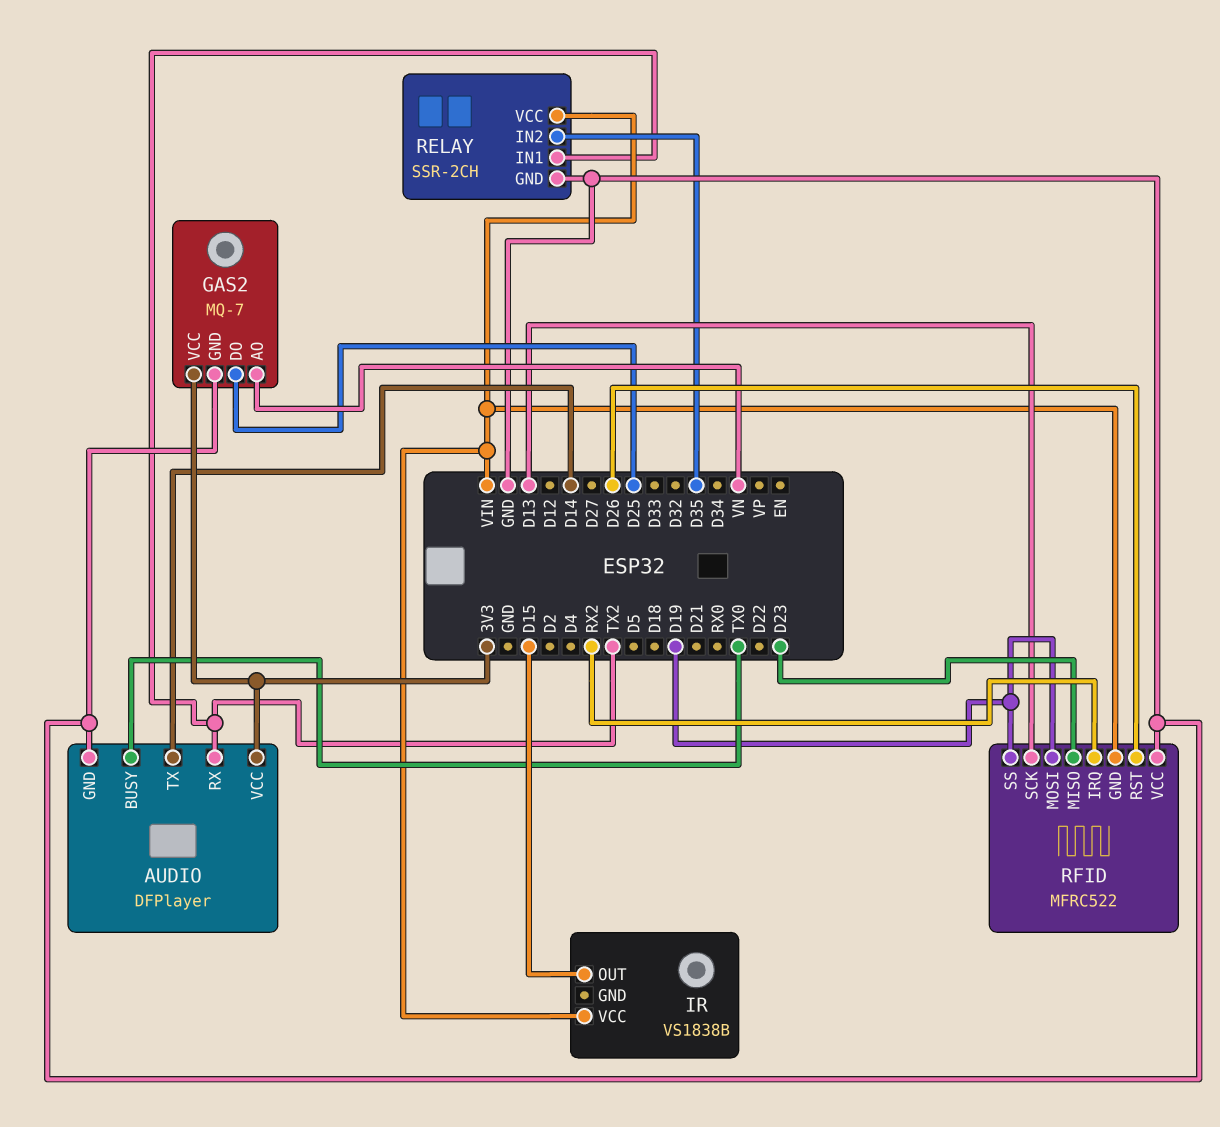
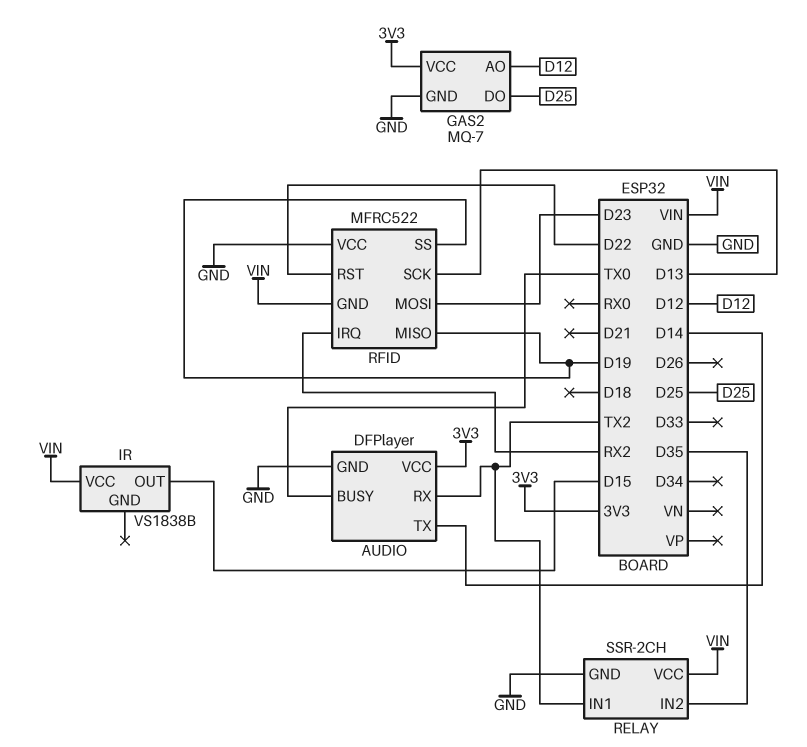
GAS2 pin AO: VN -> D12
RFID pin MISO: D23 -> D19
RFID pin MOSI: D19 -> D23
RFID pin RST: D26 -> D22

